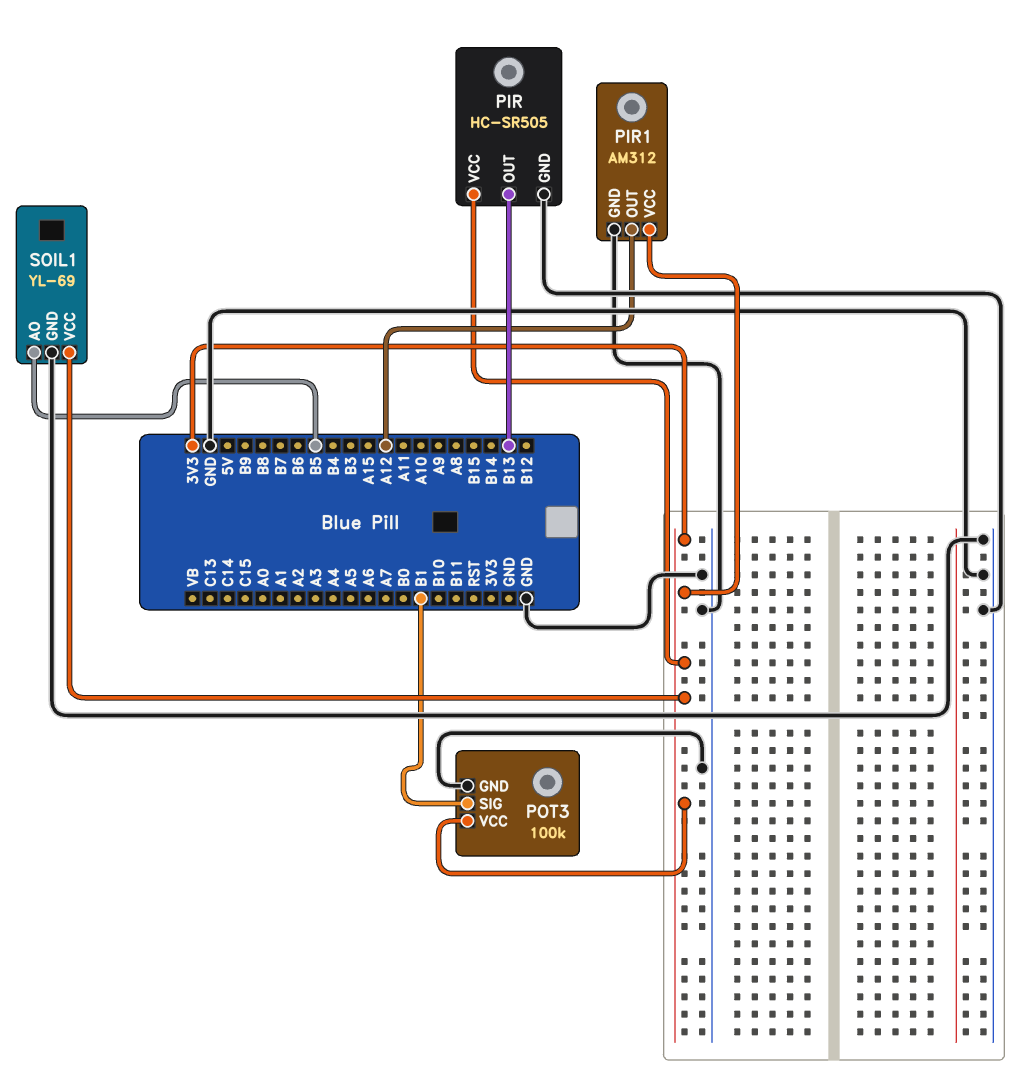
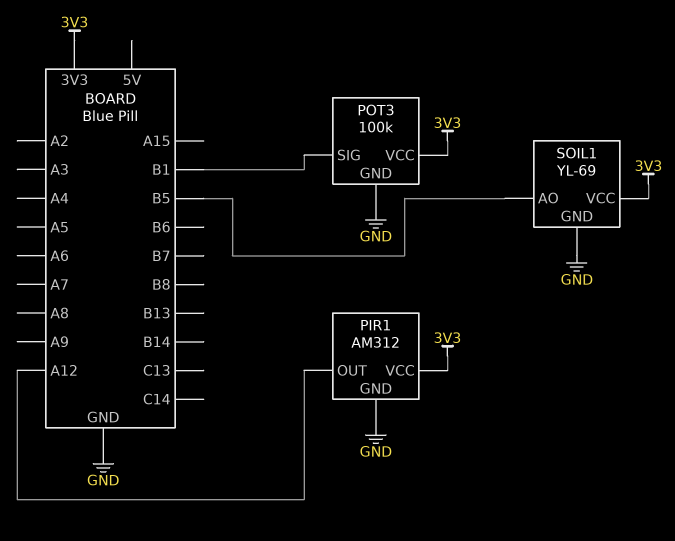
PIR: HC-SR505 -> none
PIR pin GND: GND -> none
PIR pin OUT: B13 -> none
PIR pin VCC: 3V3 -> none

